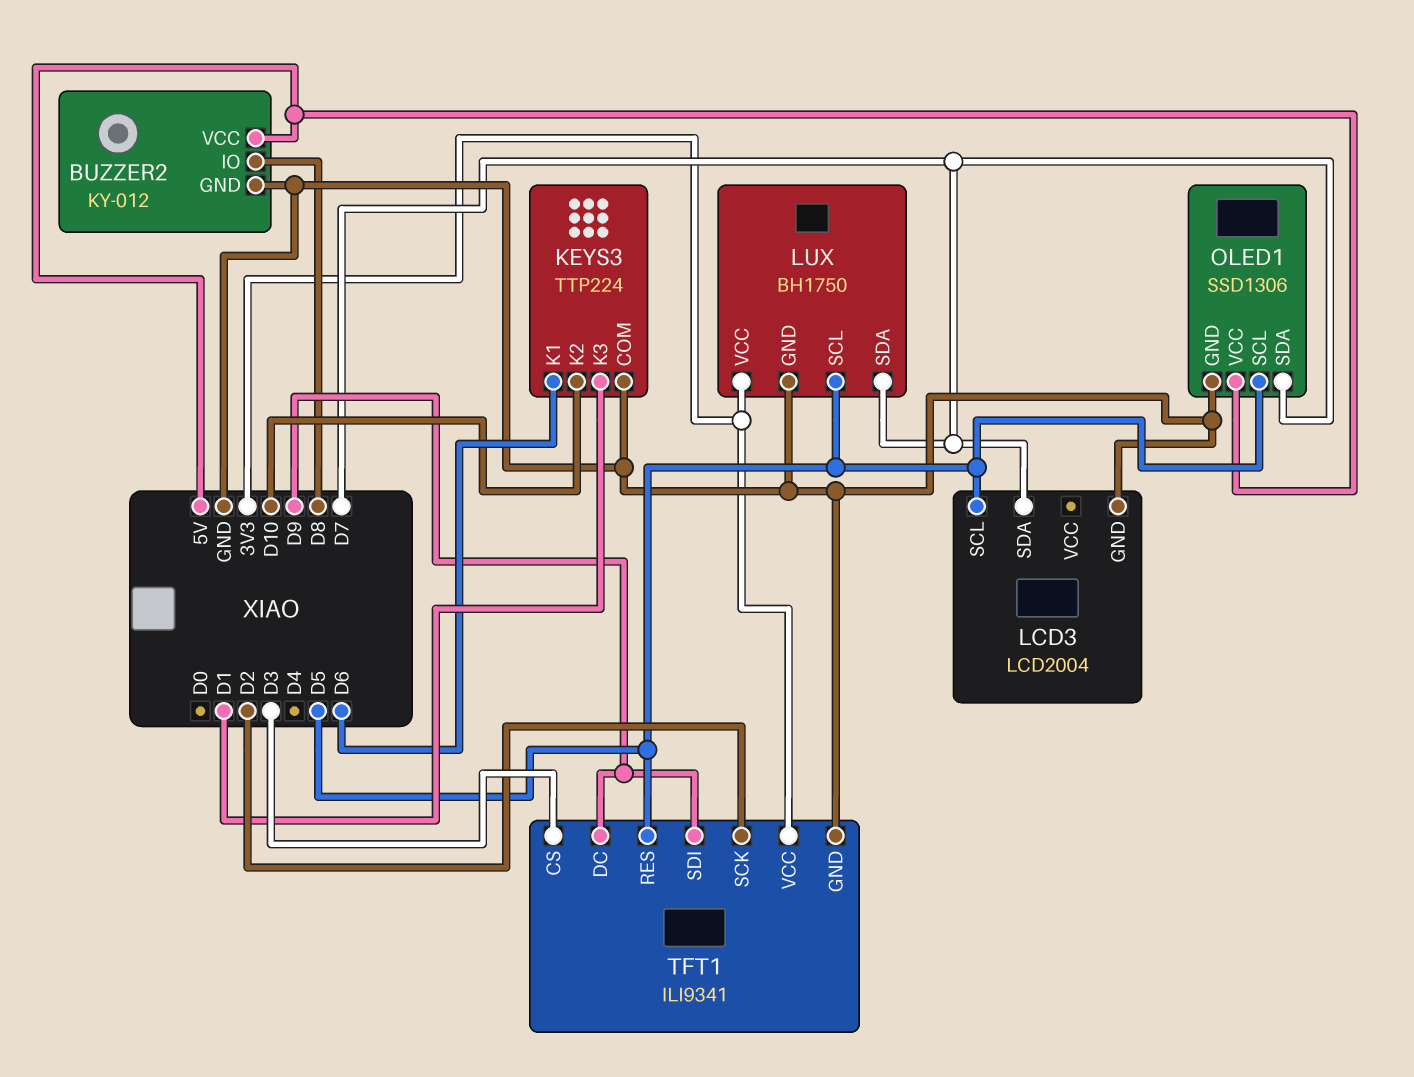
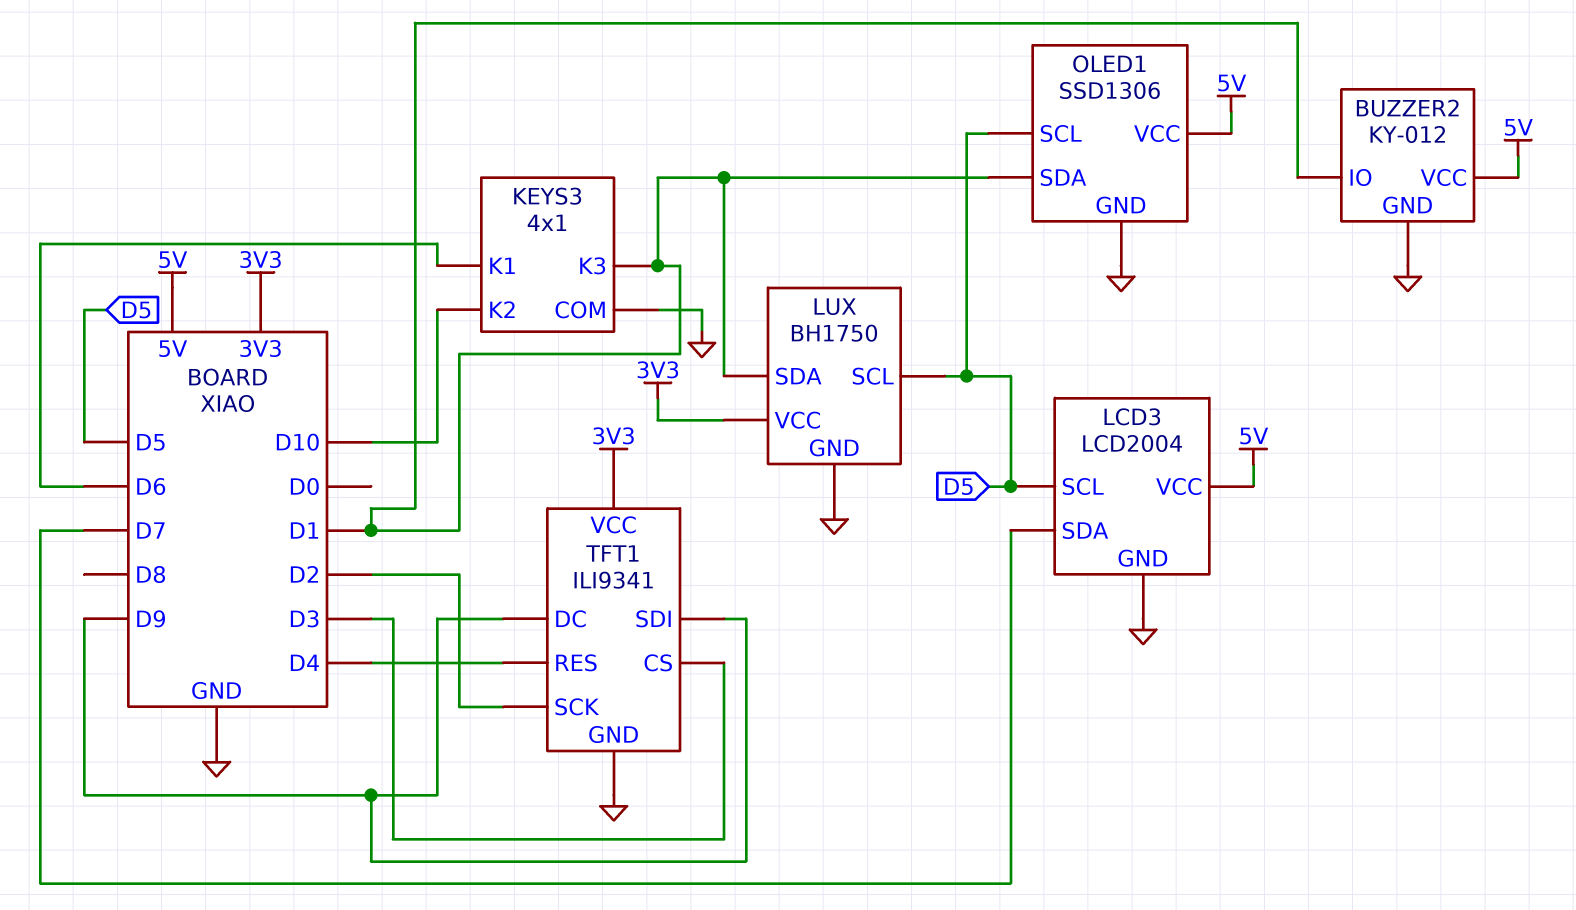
BUZZER2 pin IO: D8 -> D1
KEYS3: TTP224 -> 4x1
LCD3 pin VCC: none -> 5V
LUX pin SDA: D7 -> D1
OLED1 pin SDA: D7 -> D1
TFT1 pin RES: D5 -> D4

